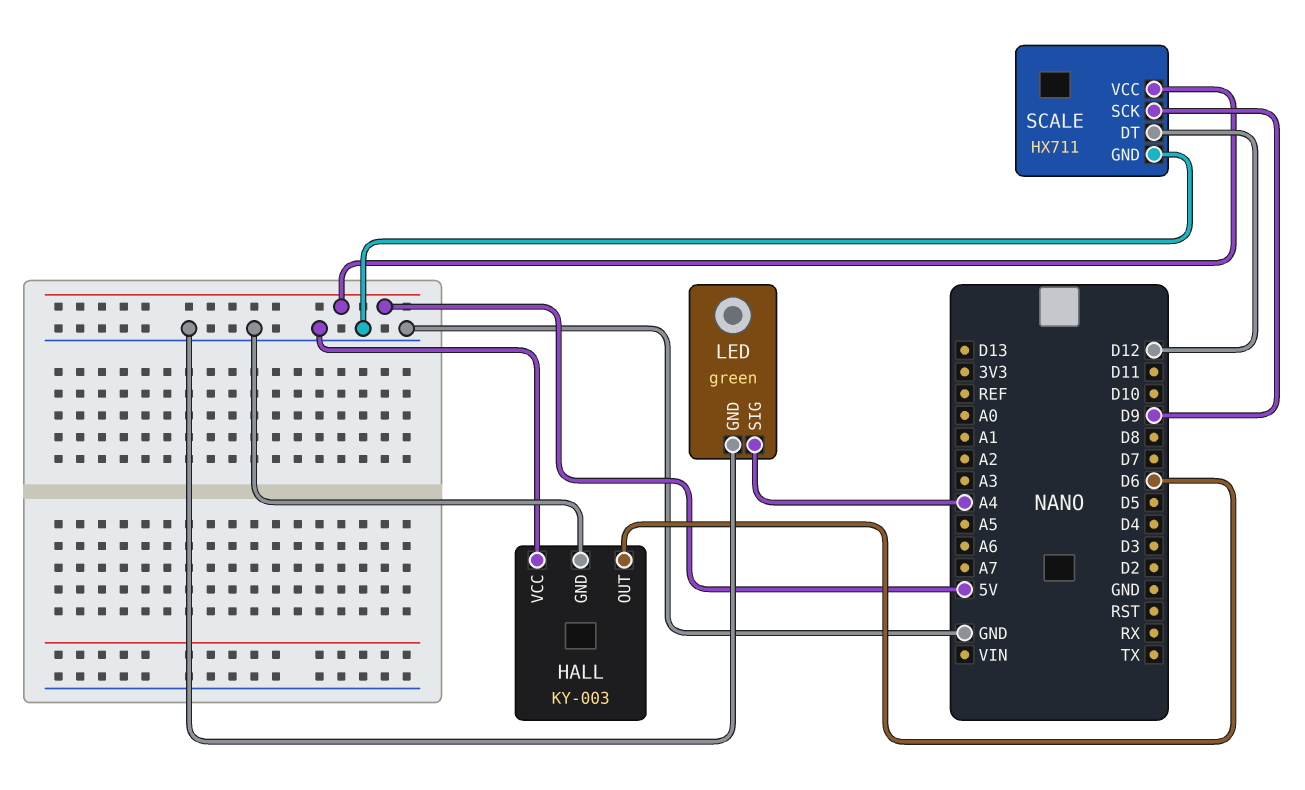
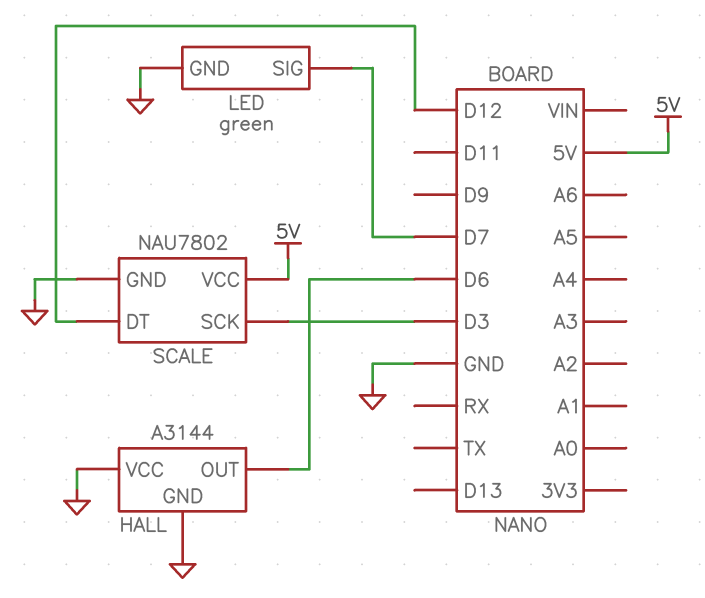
HALL: KY-003 -> A3144
LED pin SIG: A4 -> D7
SCALE: HX711 -> NAU7802
SCALE pin SCK: D9 -> D3

